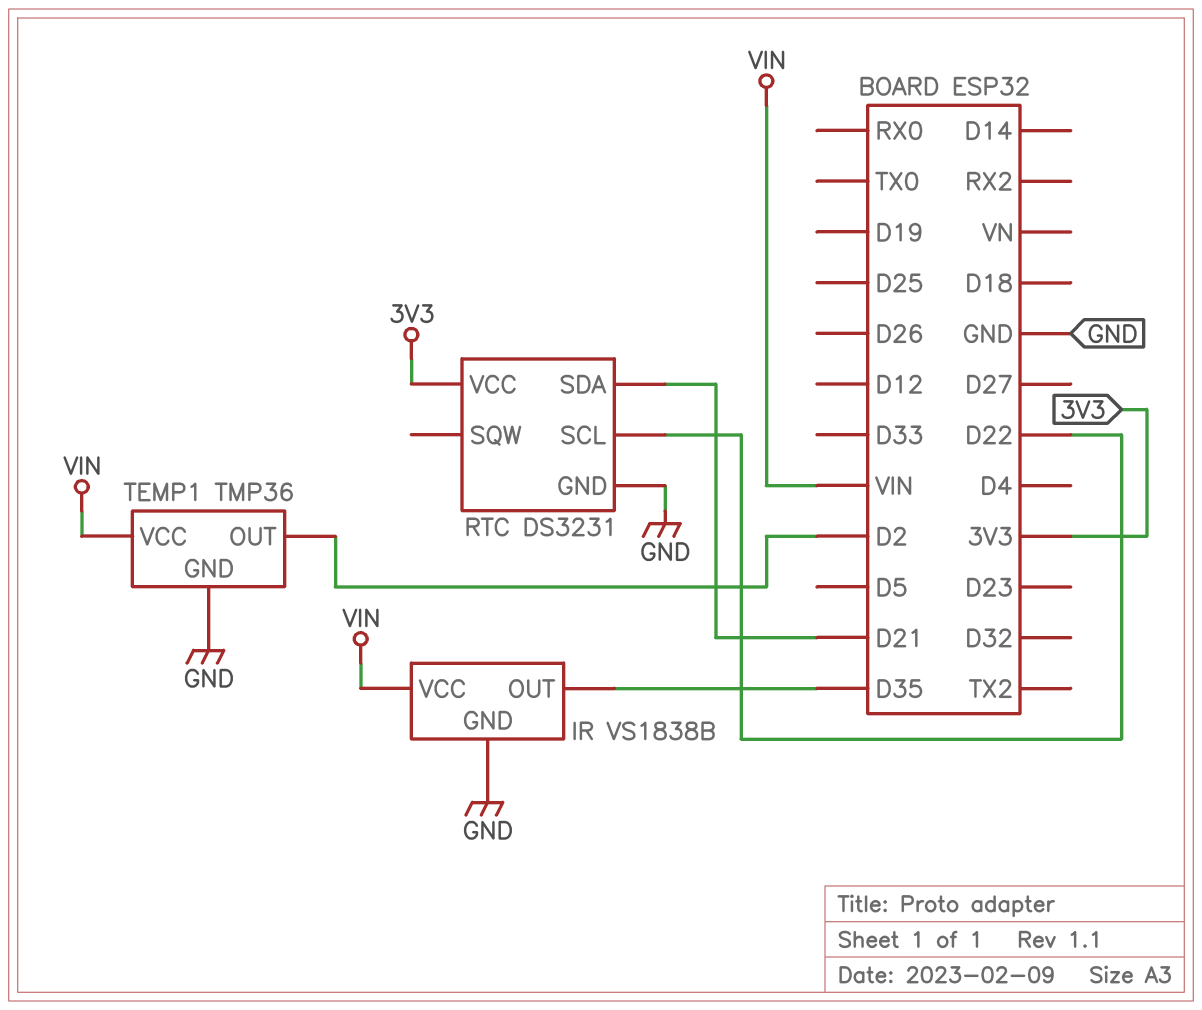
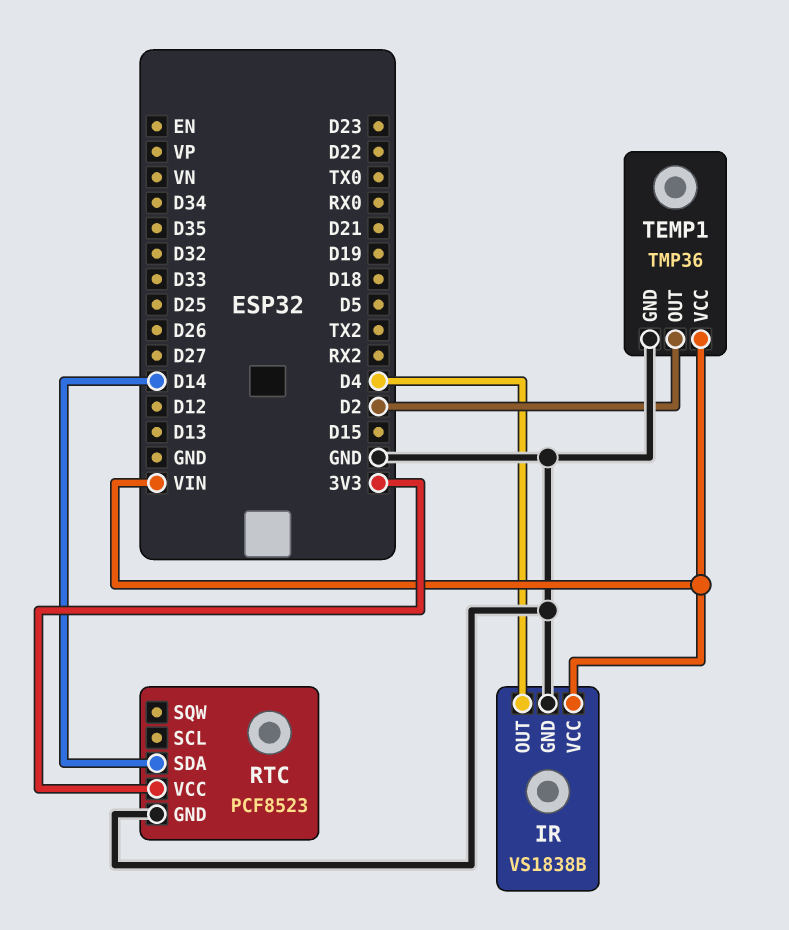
IR pin OUT: D35 -> D4
RTC: DS3231 -> PCF8523
RTC pin SCL: D22 -> none
RTC pin SDA: D21 -> D14

